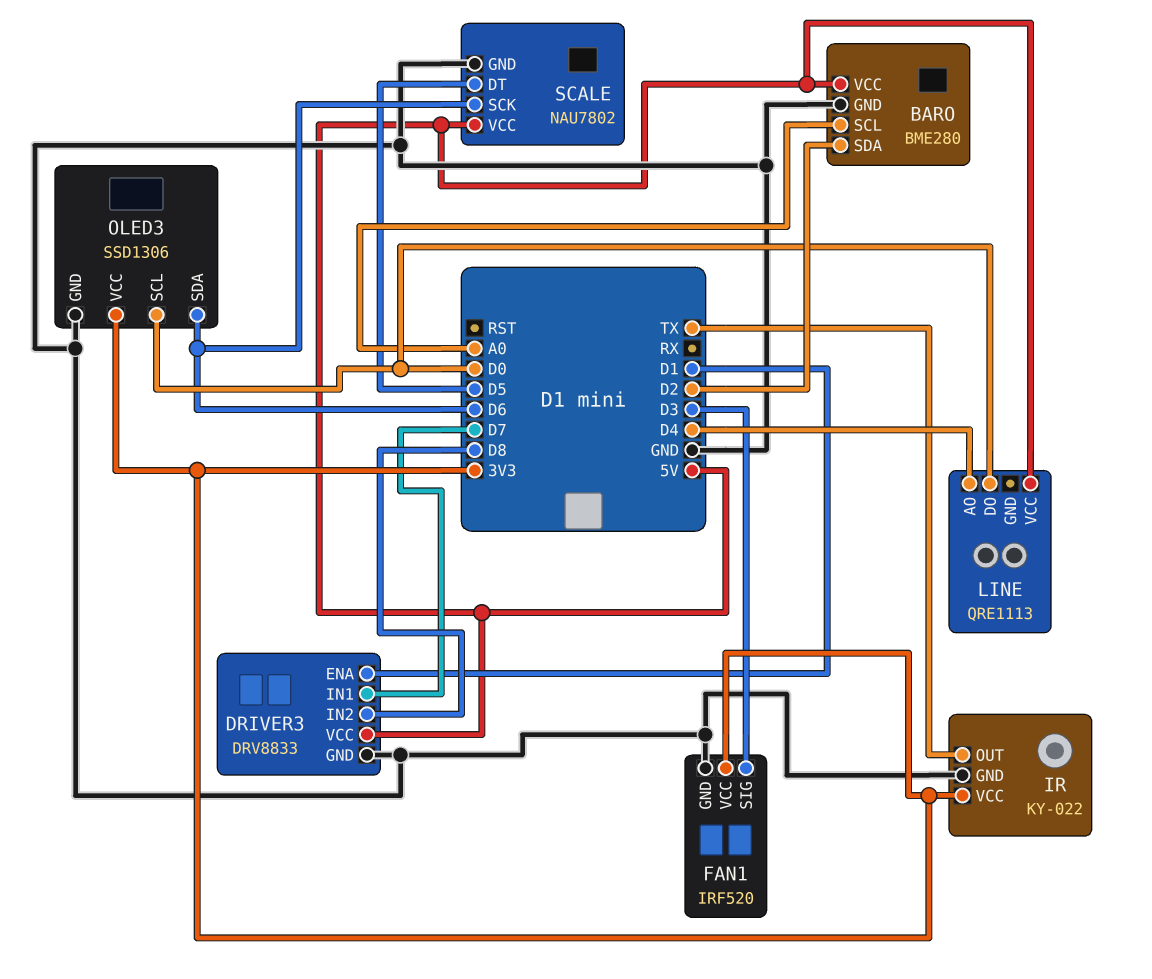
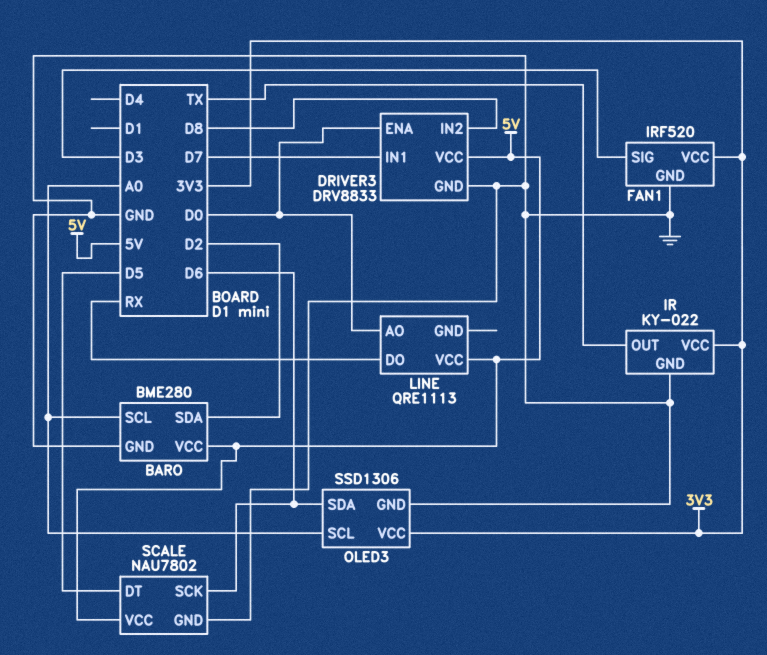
DRIVER3 pin ENA: D1 -> D0
LINE pin AO: D4 -> D0
LINE pin DO: D0 -> RX
OLED3 pin SCL: D0 -> A0

